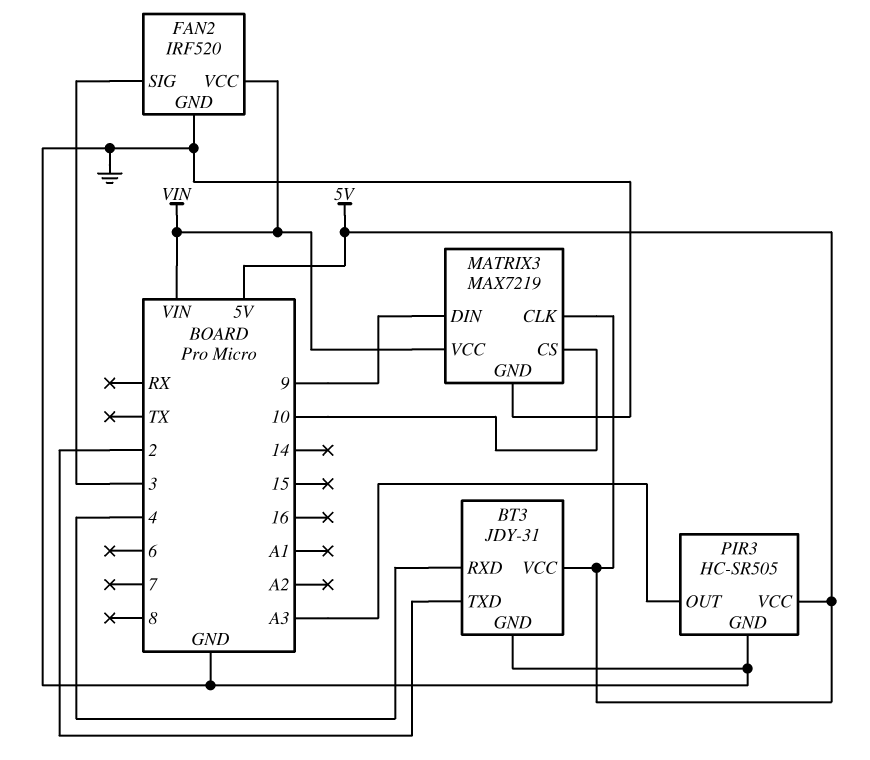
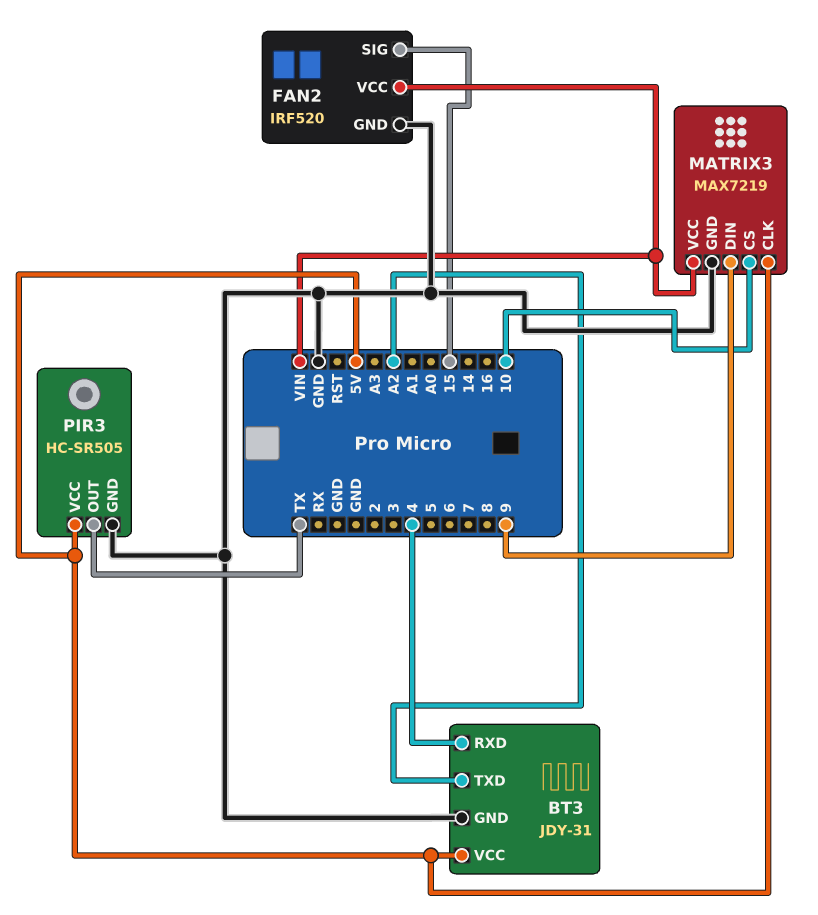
BT3 pin TXD: 2 -> A2
FAN2 pin SIG: 3 -> 15
PIR3 pin OUT: A3 -> TX

